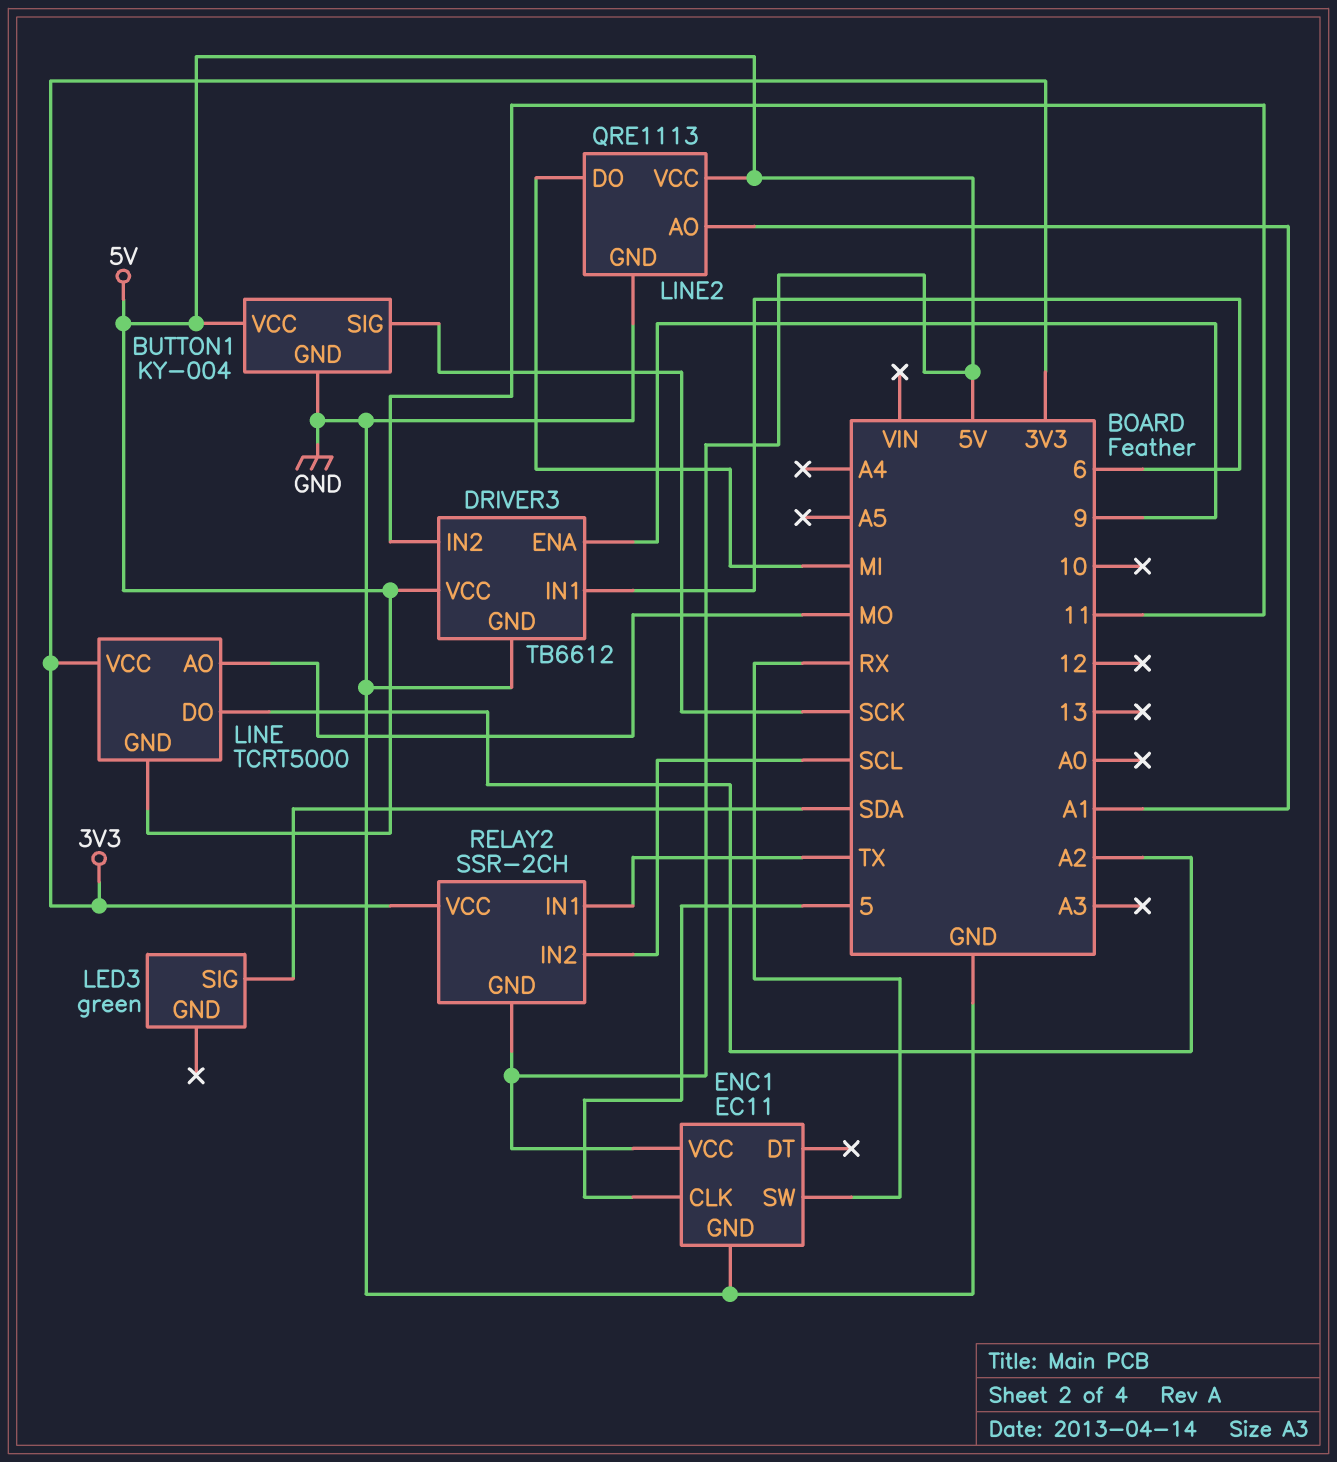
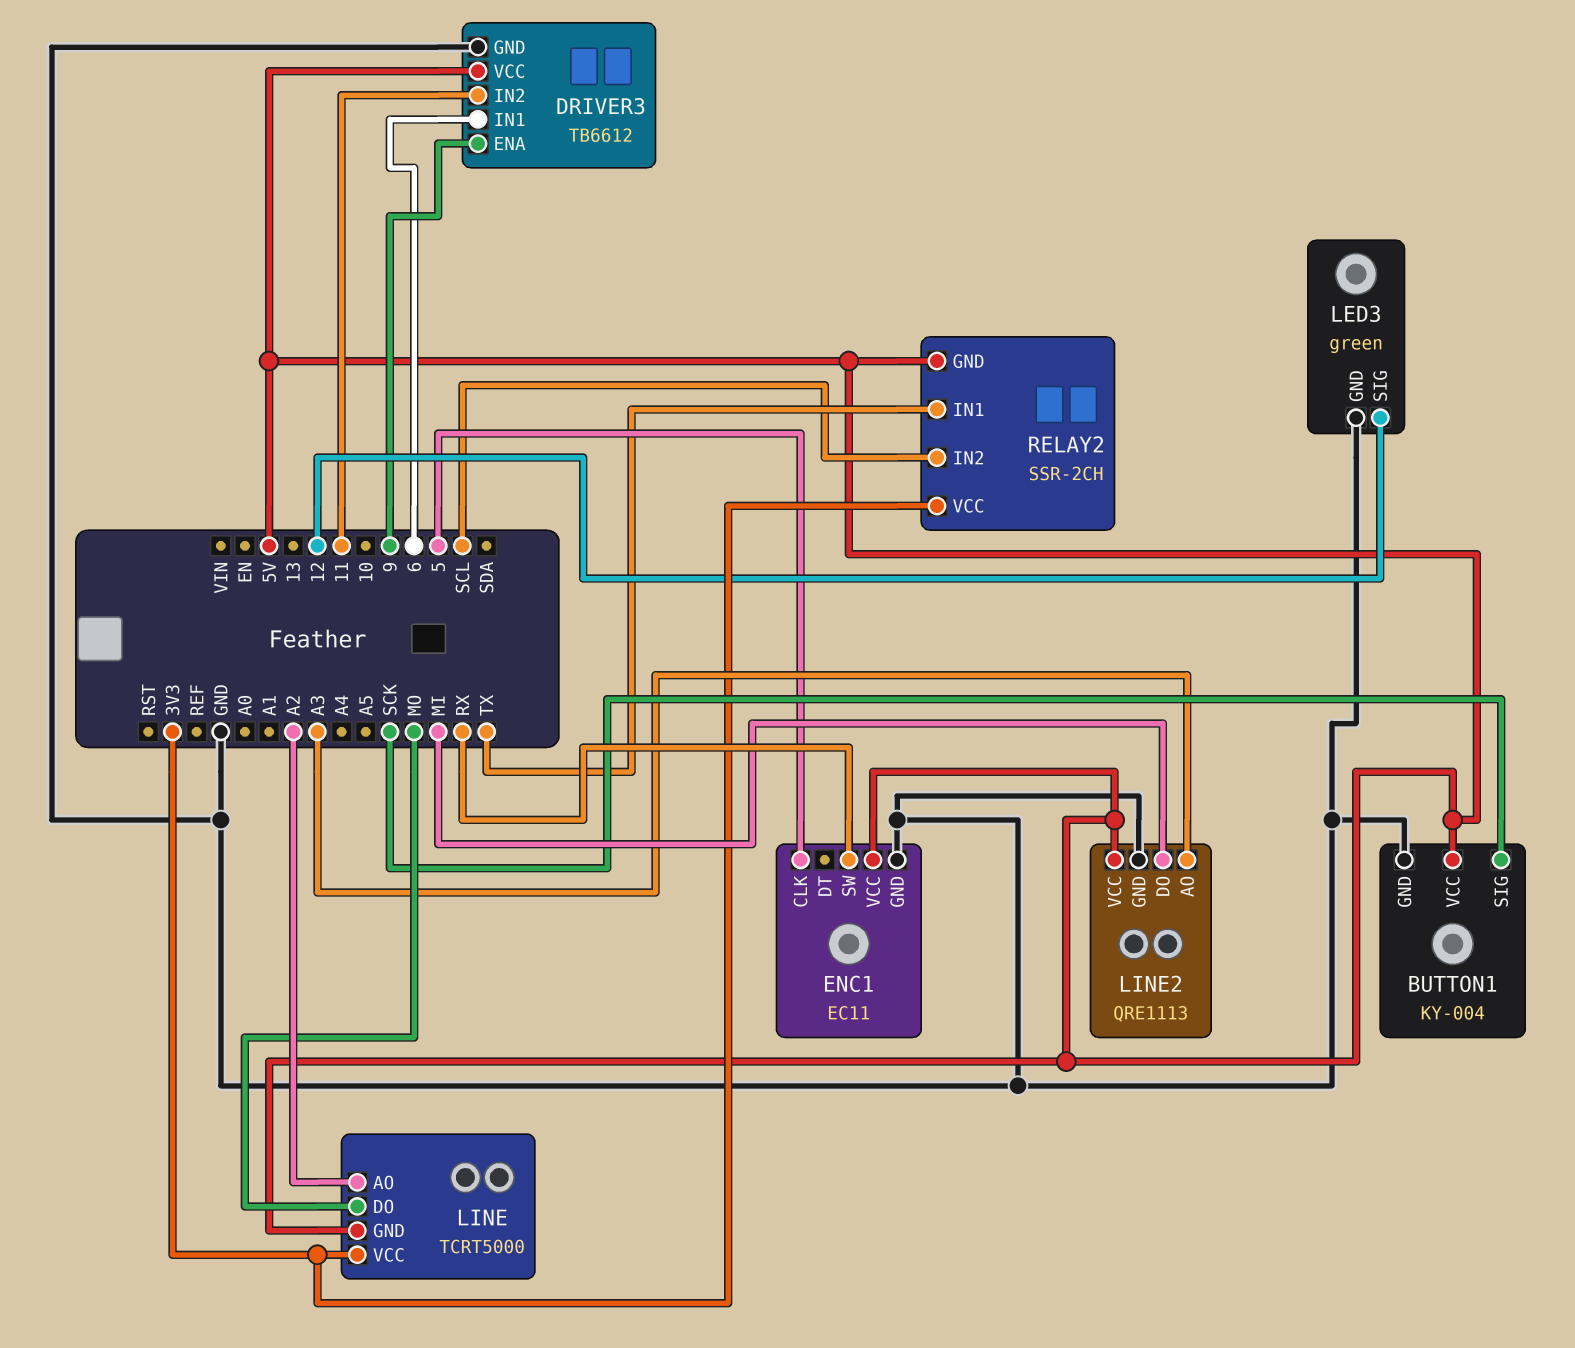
LED3 pin GND: none -> GND
LED3 pin SIG: SDA -> 12
LINE pin AO: MO -> A2
LINE pin DO: A2 -> MO
LINE2 pin AO: A1 -> A3

